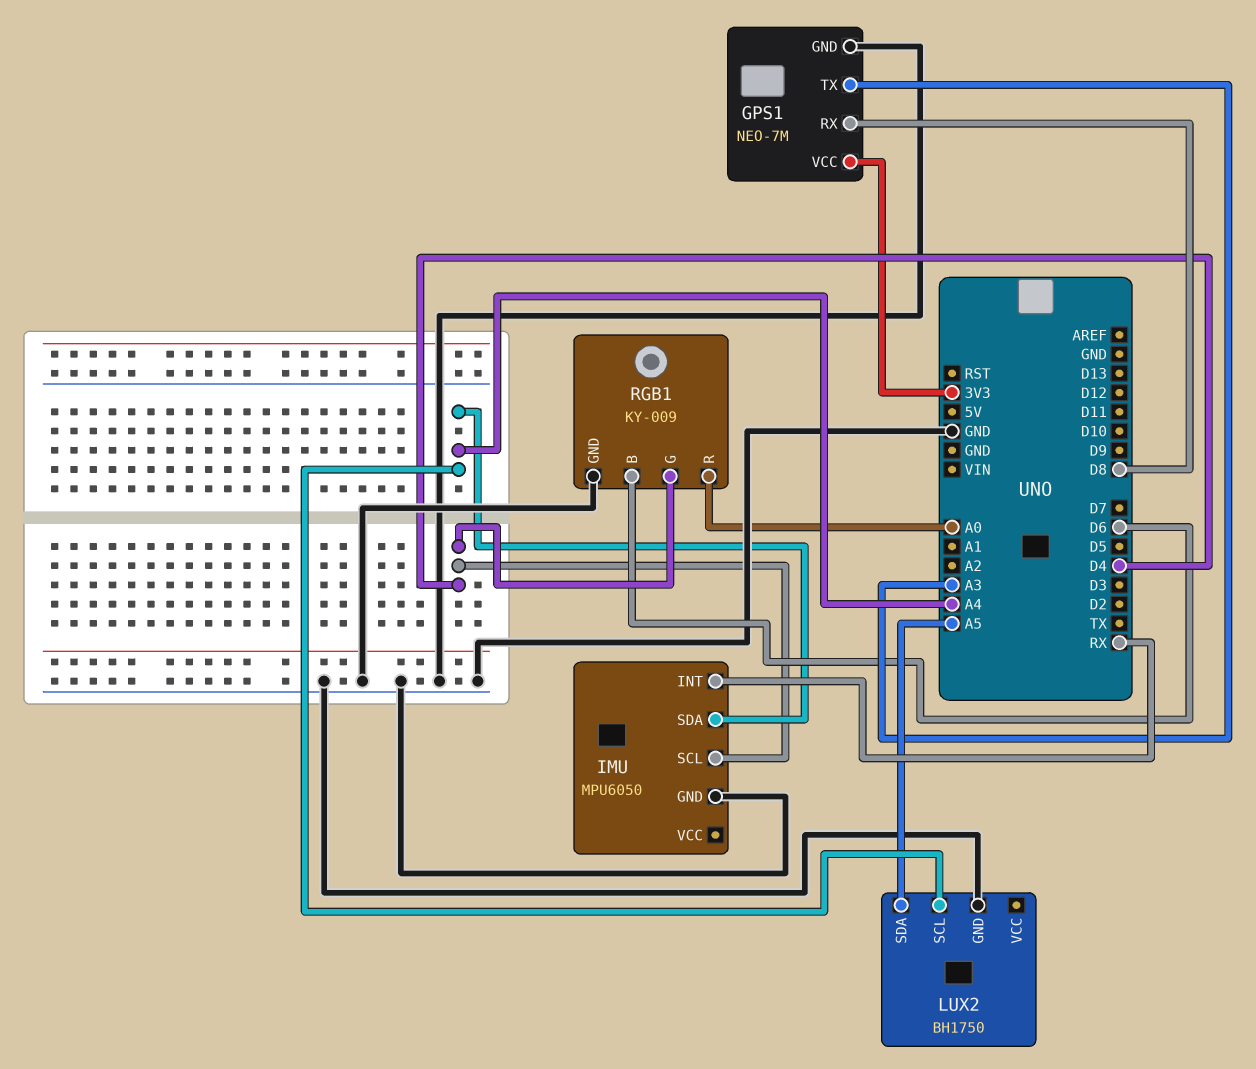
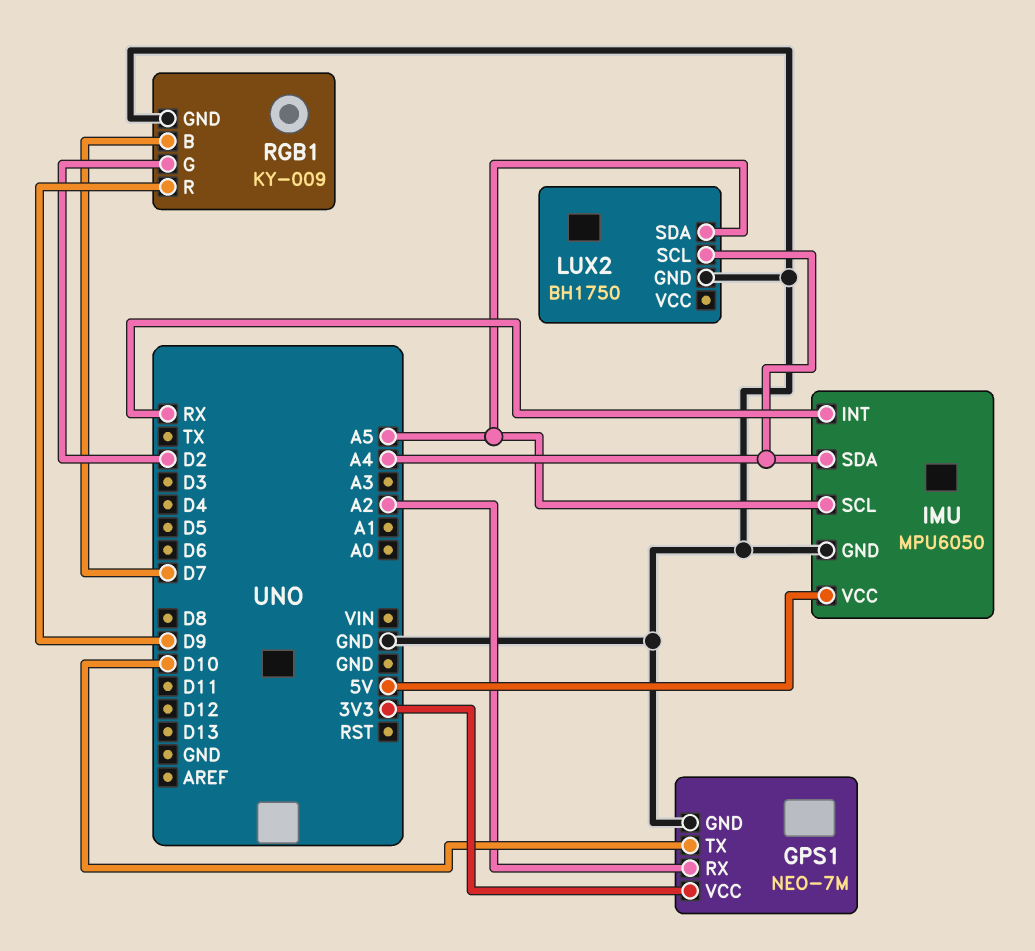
GPS1 pin RX: D8 -> A2
GPS1 pin TX: A3 -> D10
IMU pin SCL: D4 -> A5
IMU pin VCC: none -> 5V
RGB1 pin B: D6 -> D7
RGB1 pin G: D4 -> D2
RGB1 pin R: A0 -> D9

